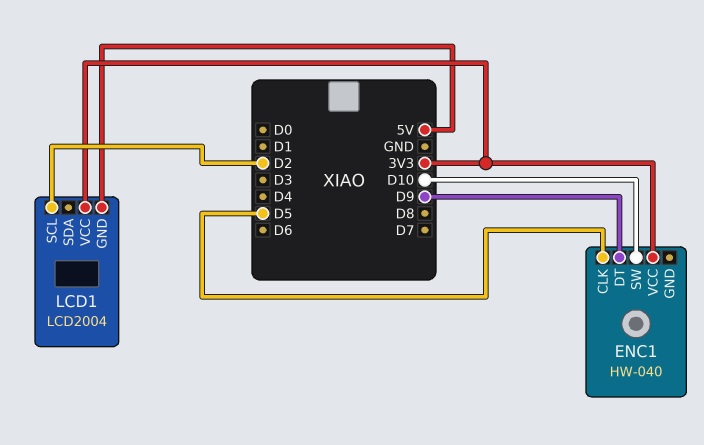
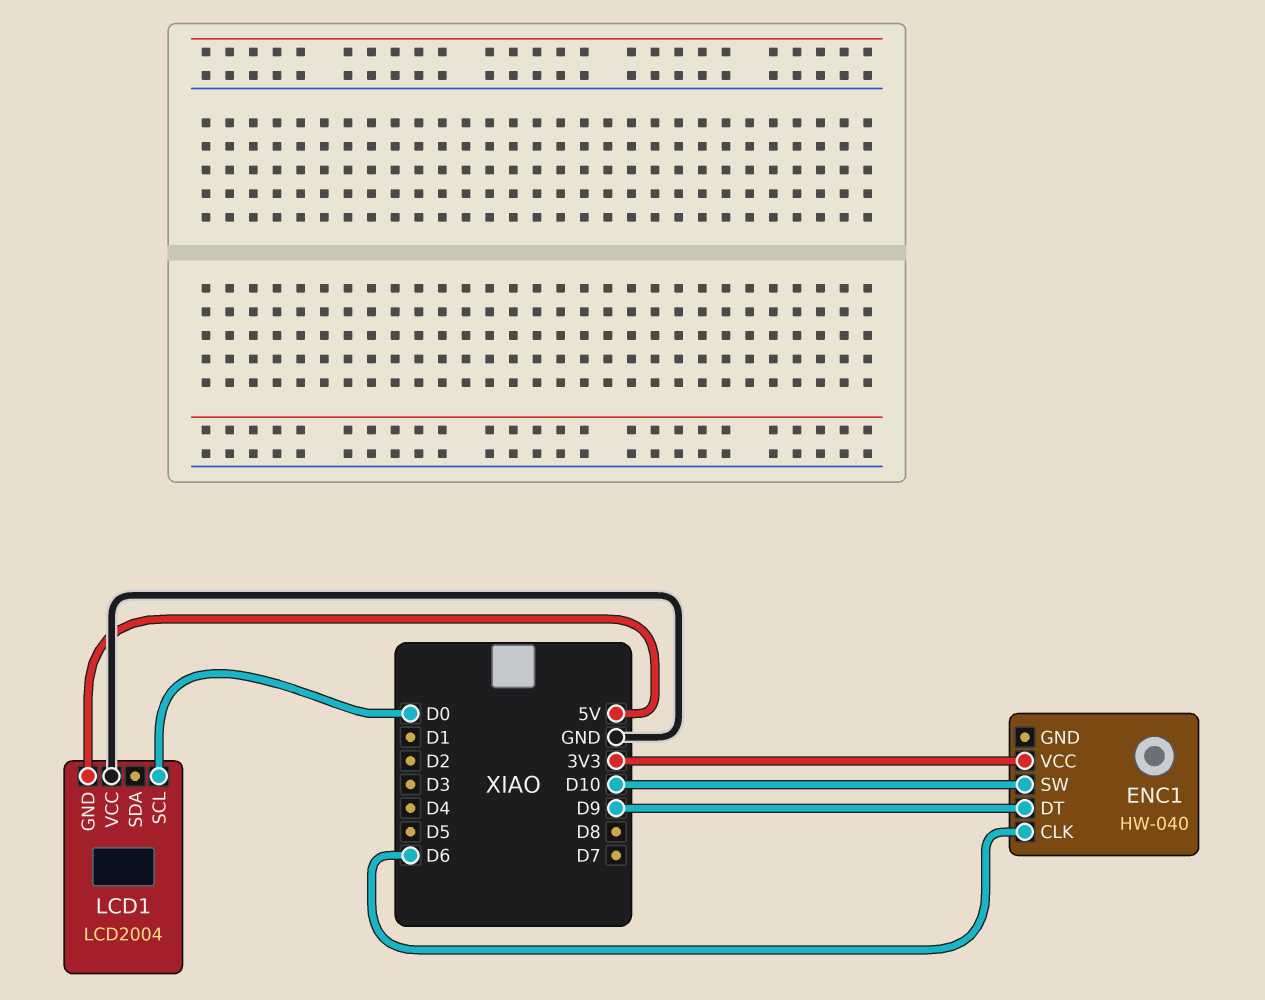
ENC1 pin CLK: D5 -> D6
LCD1 pin SCL: D2 -> D0
LCD1 pin VCC: 3V3 -> GND

